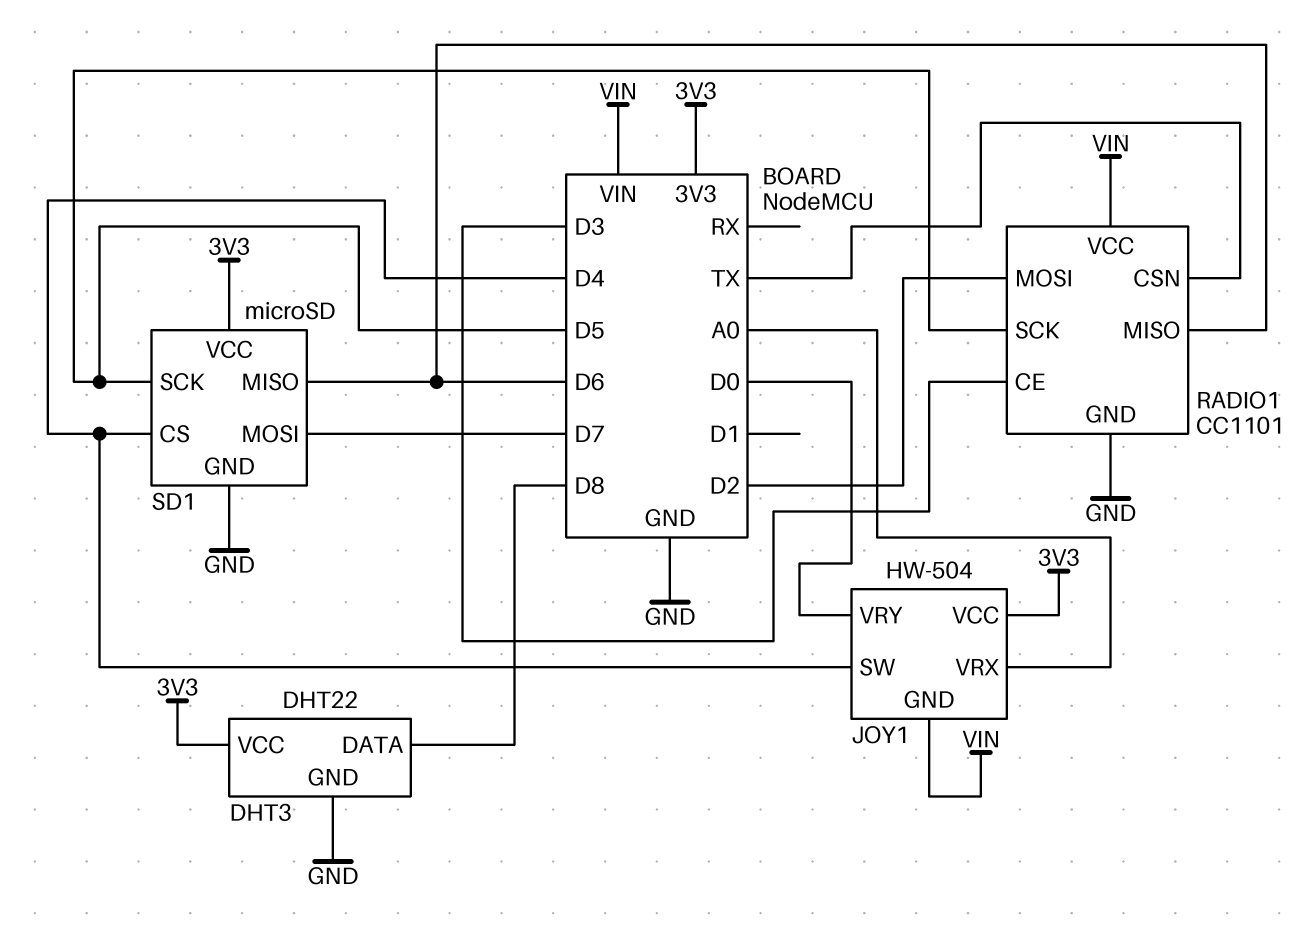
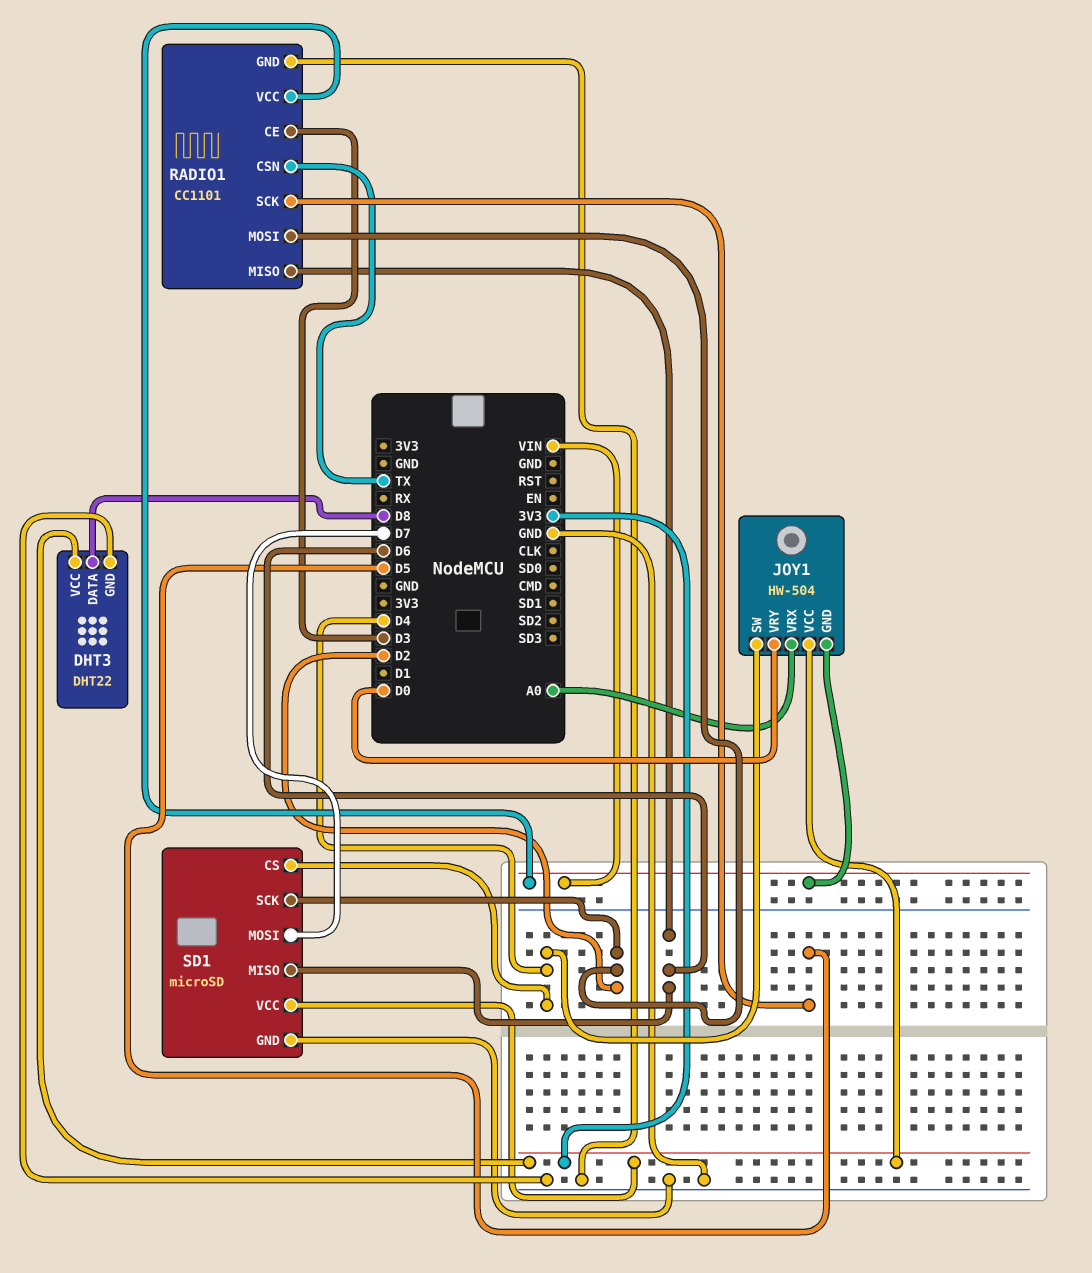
SD1 pin SCK: D5 -> D2

